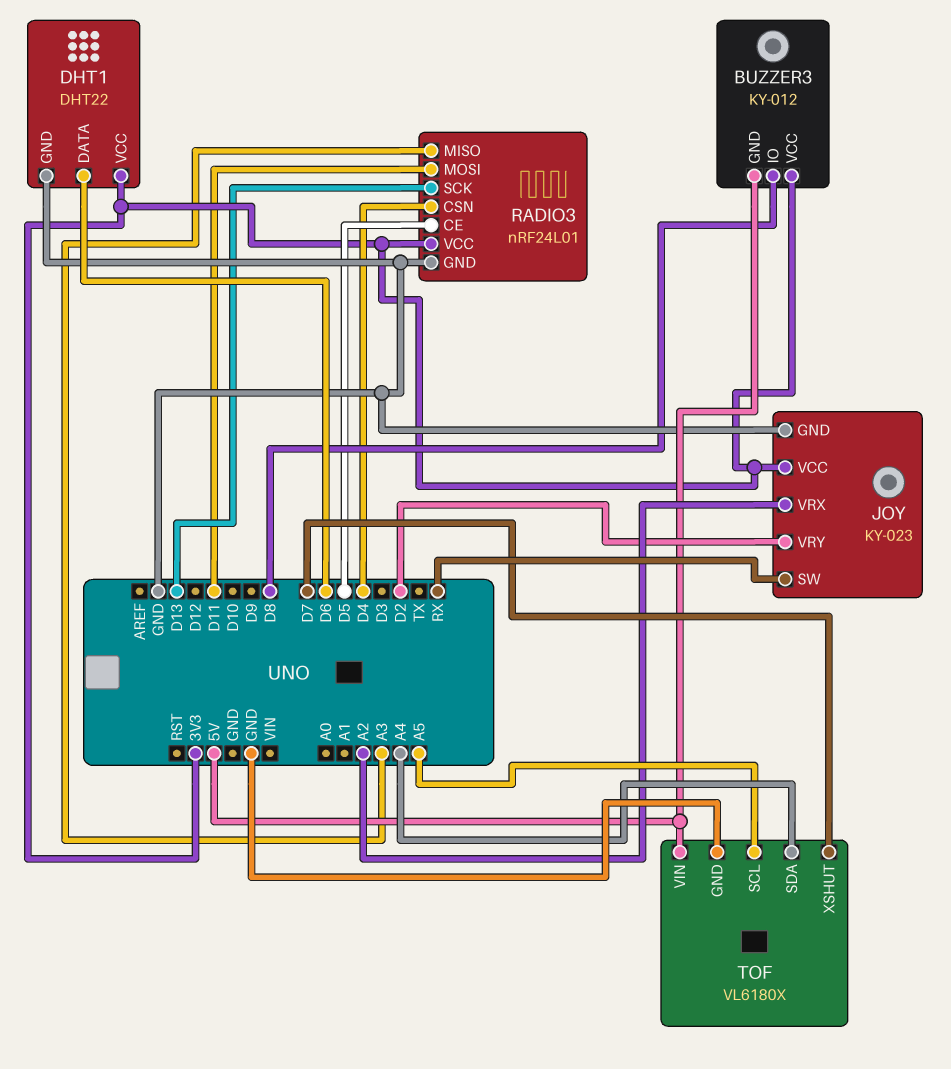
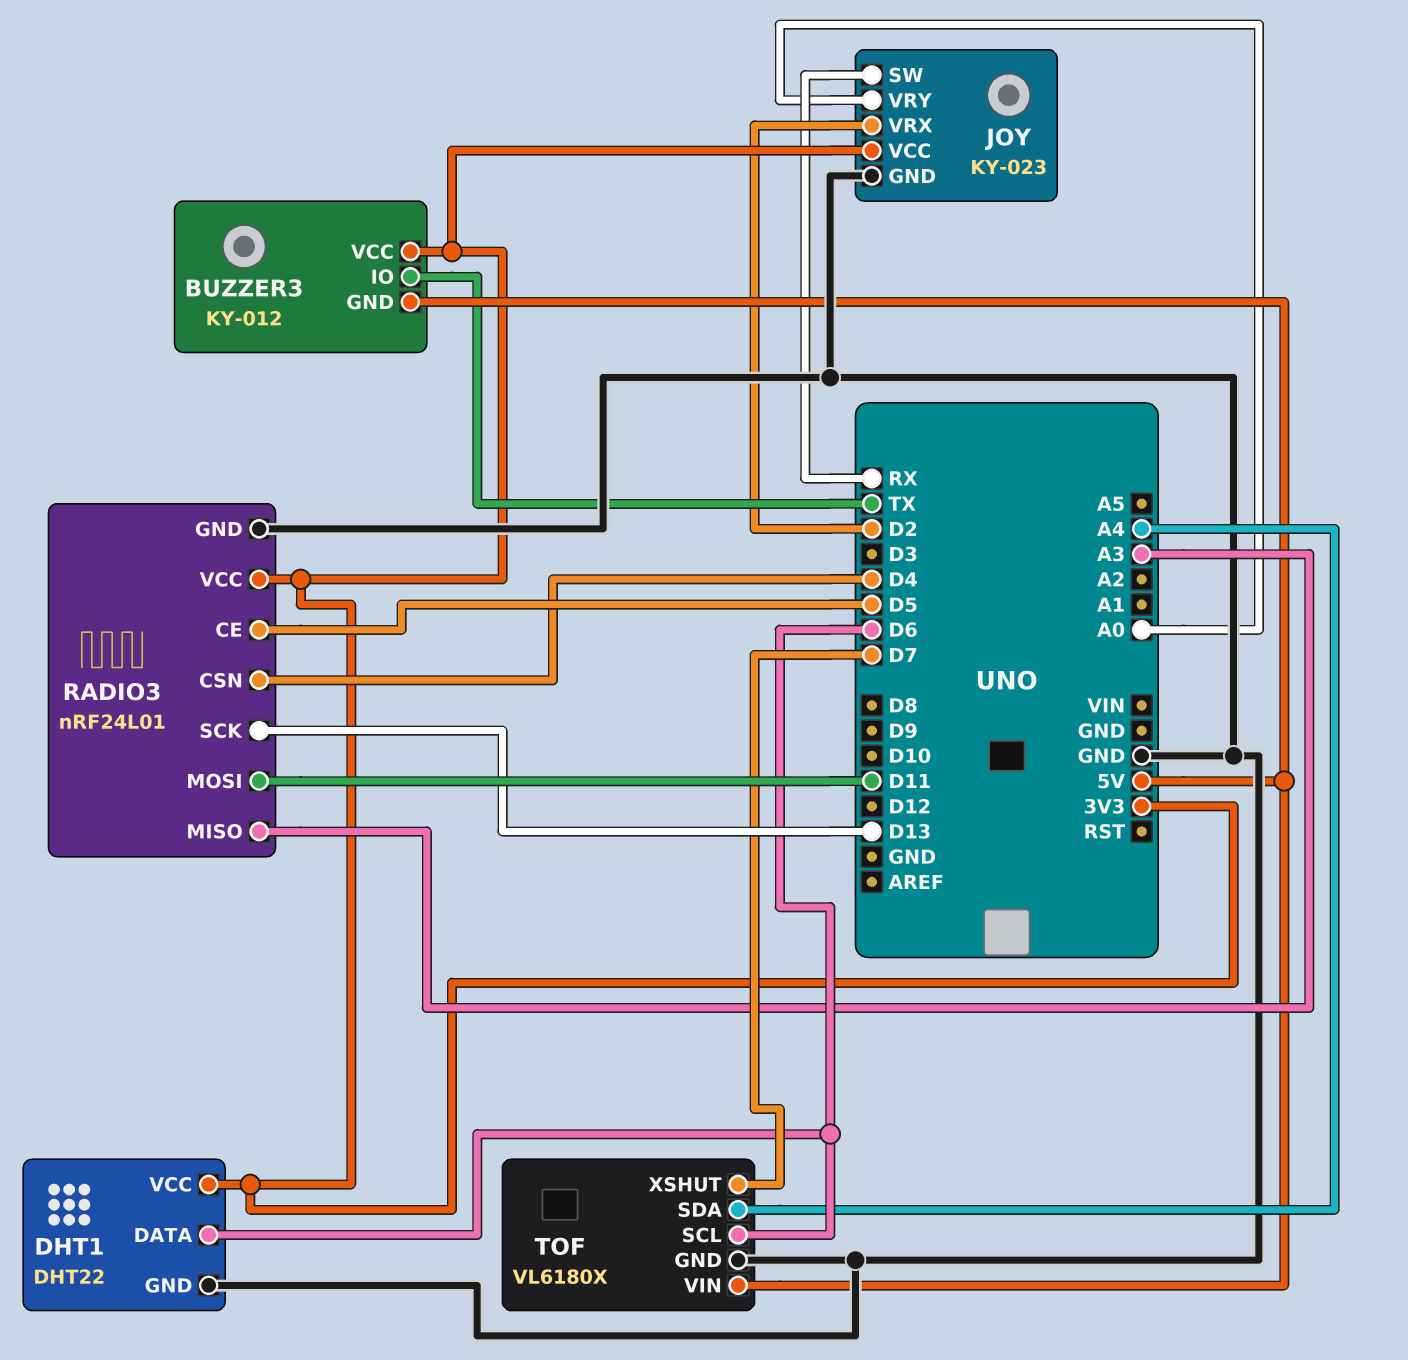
BUZZER3 pin IO: D8 -> TX
JOY pin VRX: A2 -> D2
JOY pin VRY: D2 -> A0
TOF pin SCL: A5 -> D6

